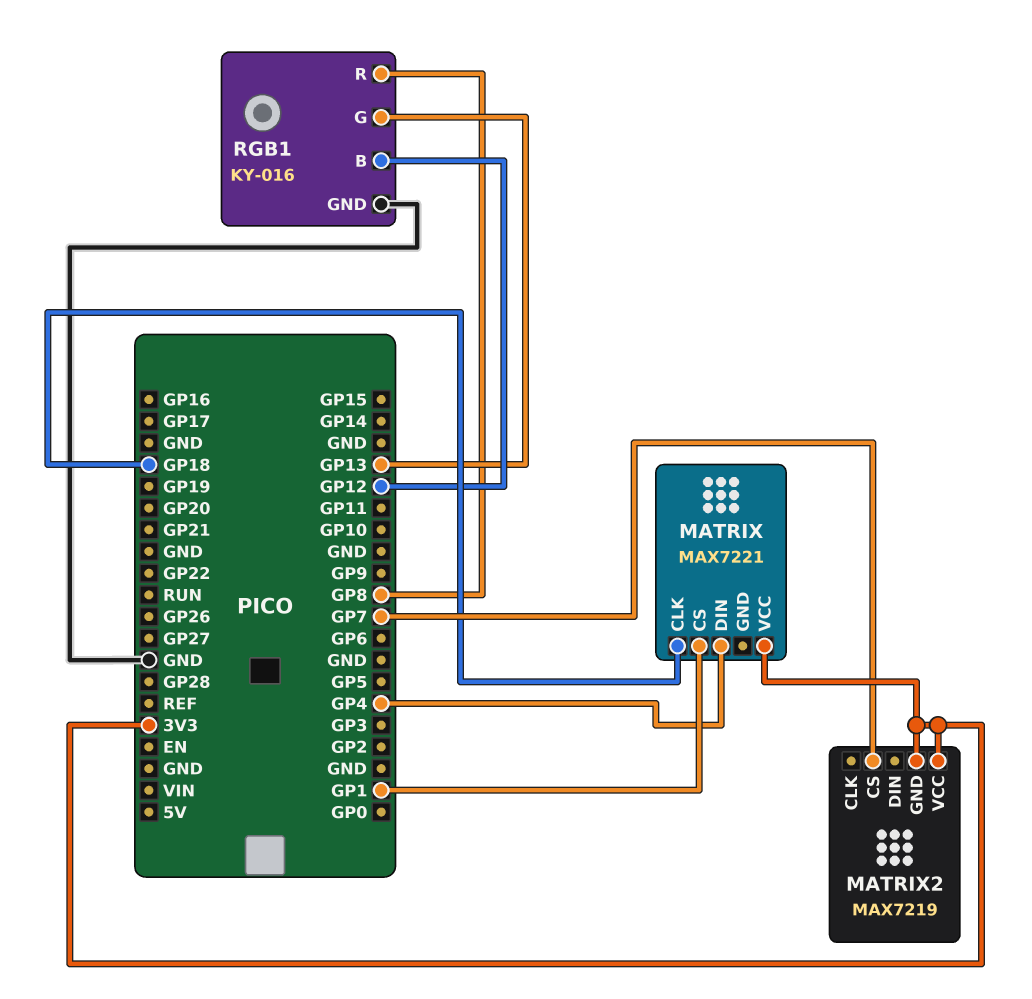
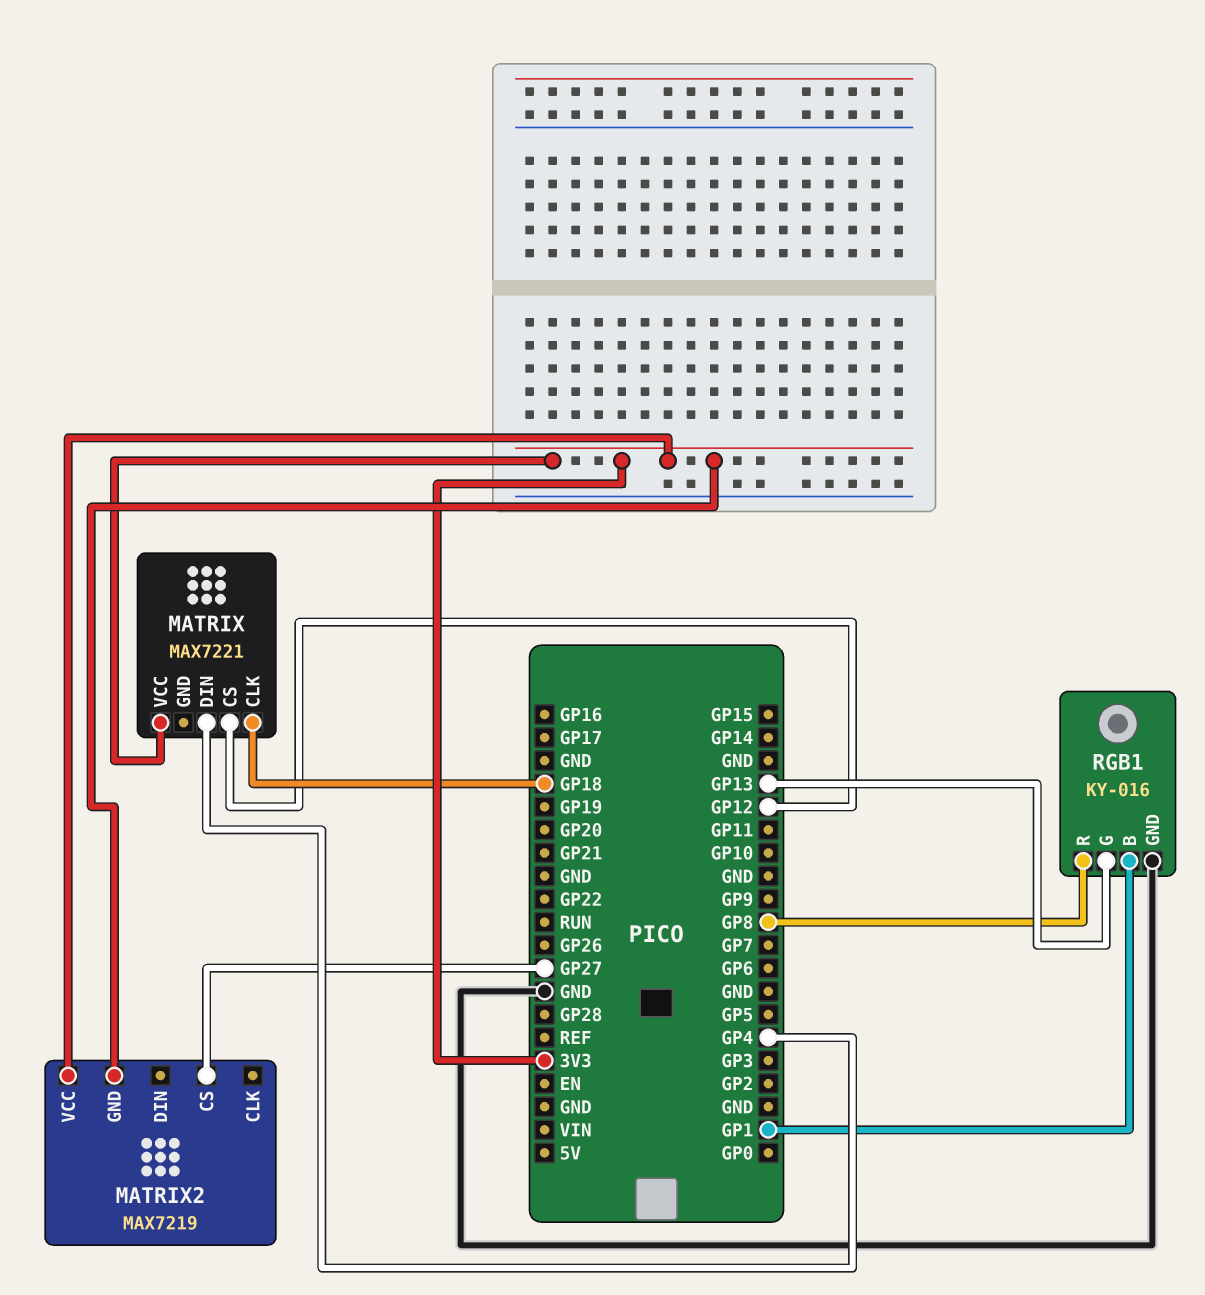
MATRIX pin CS: GP1 -> GP12
MATRIX2 pin CS: GP7 -> GP27
RGB1 pin B: GP12 -> GP1

